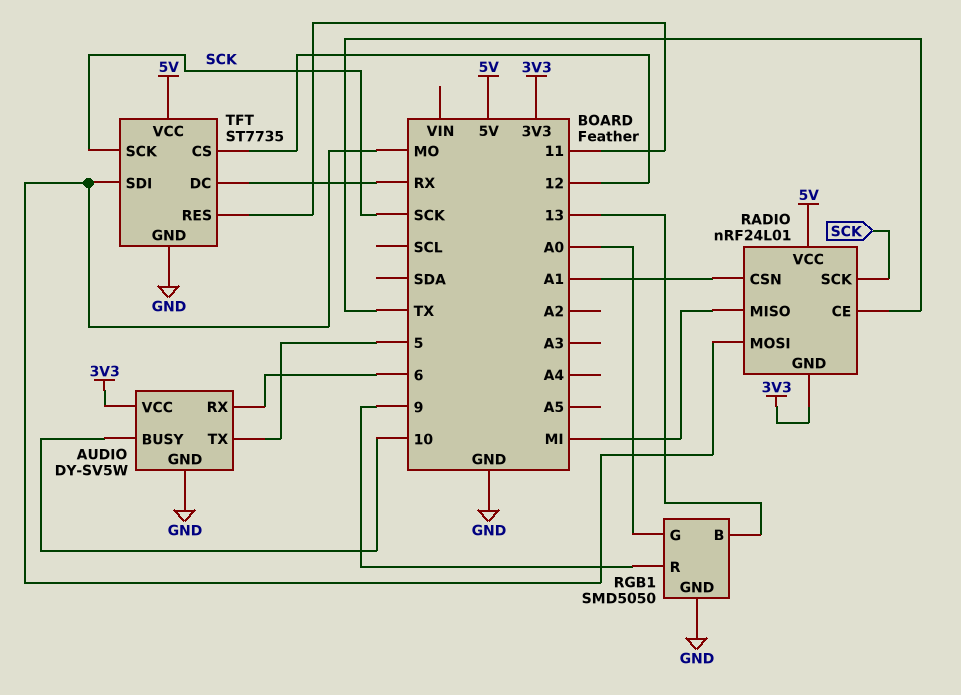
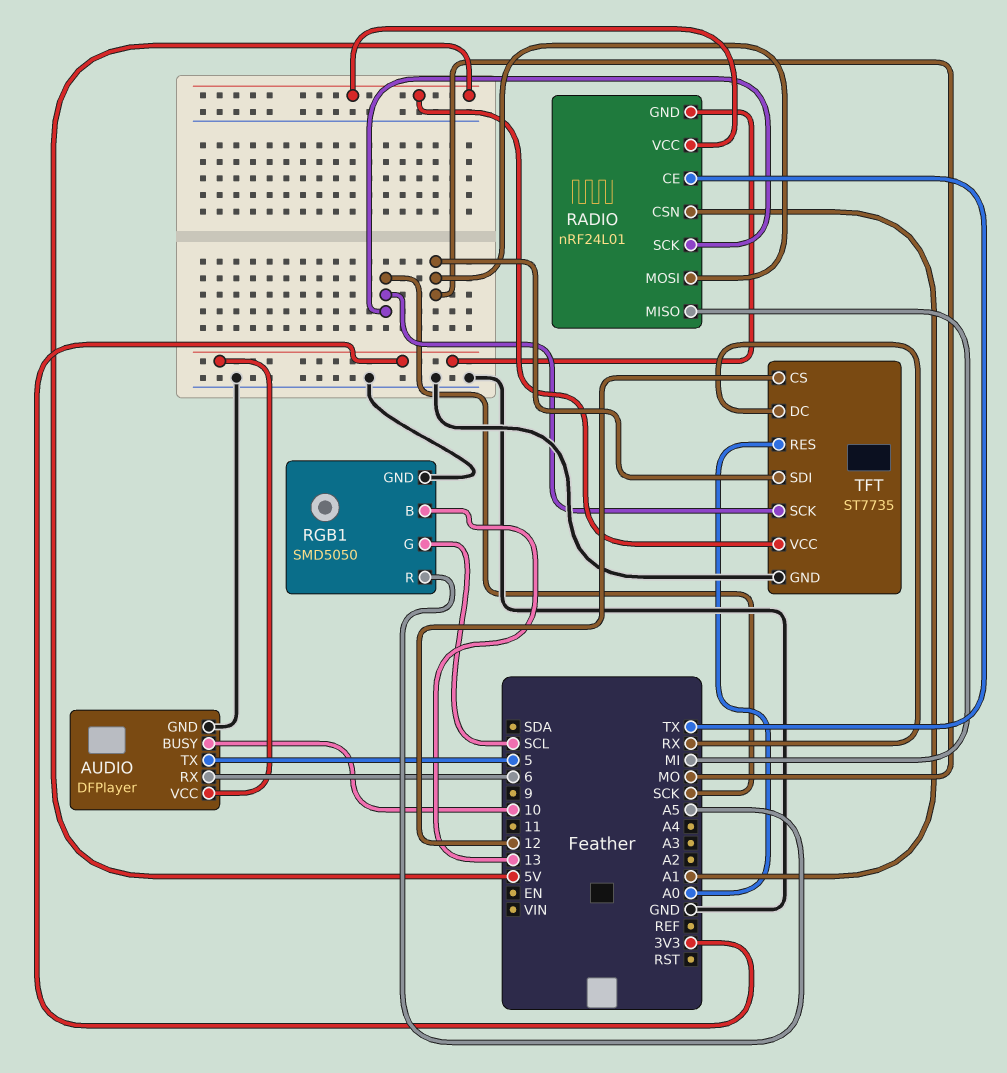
AUDIO: DY-SV5W -> DFPlayer
RGB1 pin G: A0 -> SCL
RGB1 pin R: 9 -> A5
TFT pin RES: 11 -> A0

